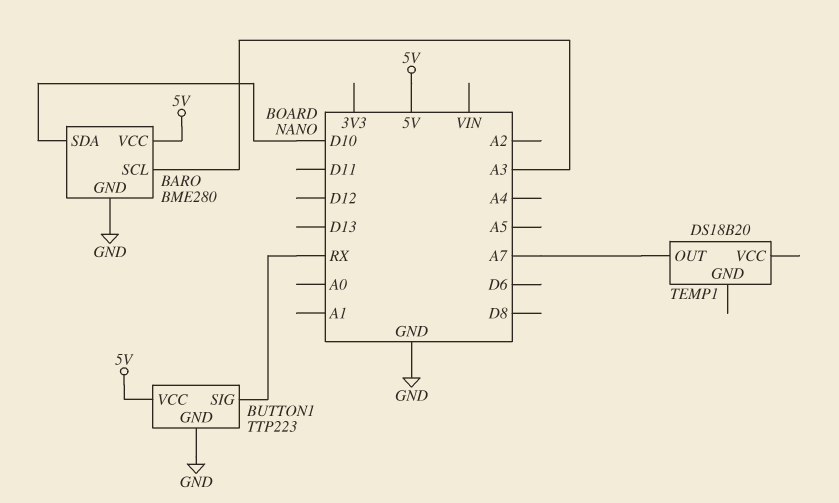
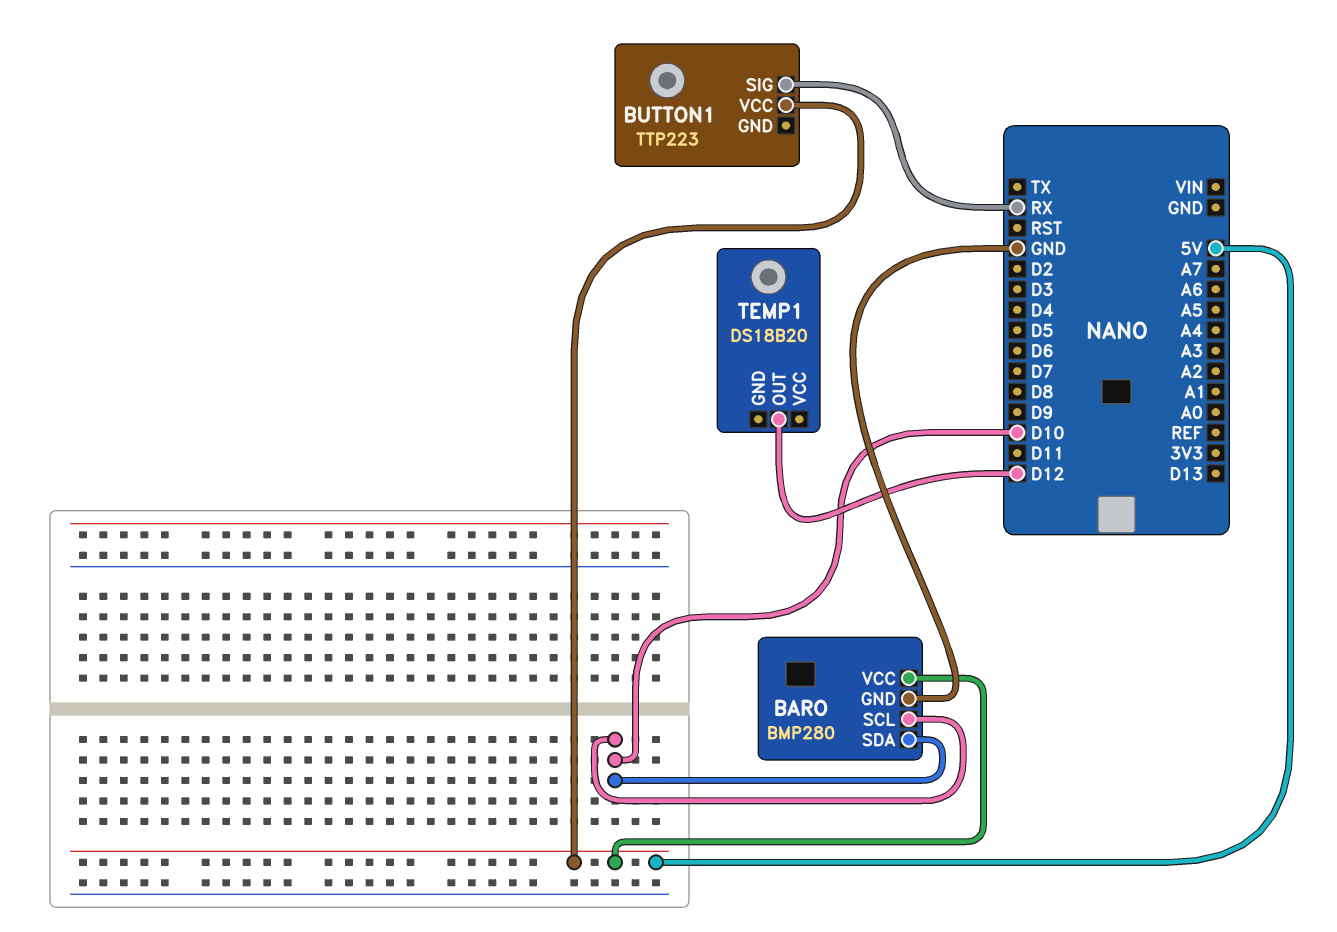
BARO: BME280 -> BMP280
BARO pin SCL: A3 -> D10
BUTTON1 pin GND: GND -> none
TEMP1 pin OUT: A7 -> D12

